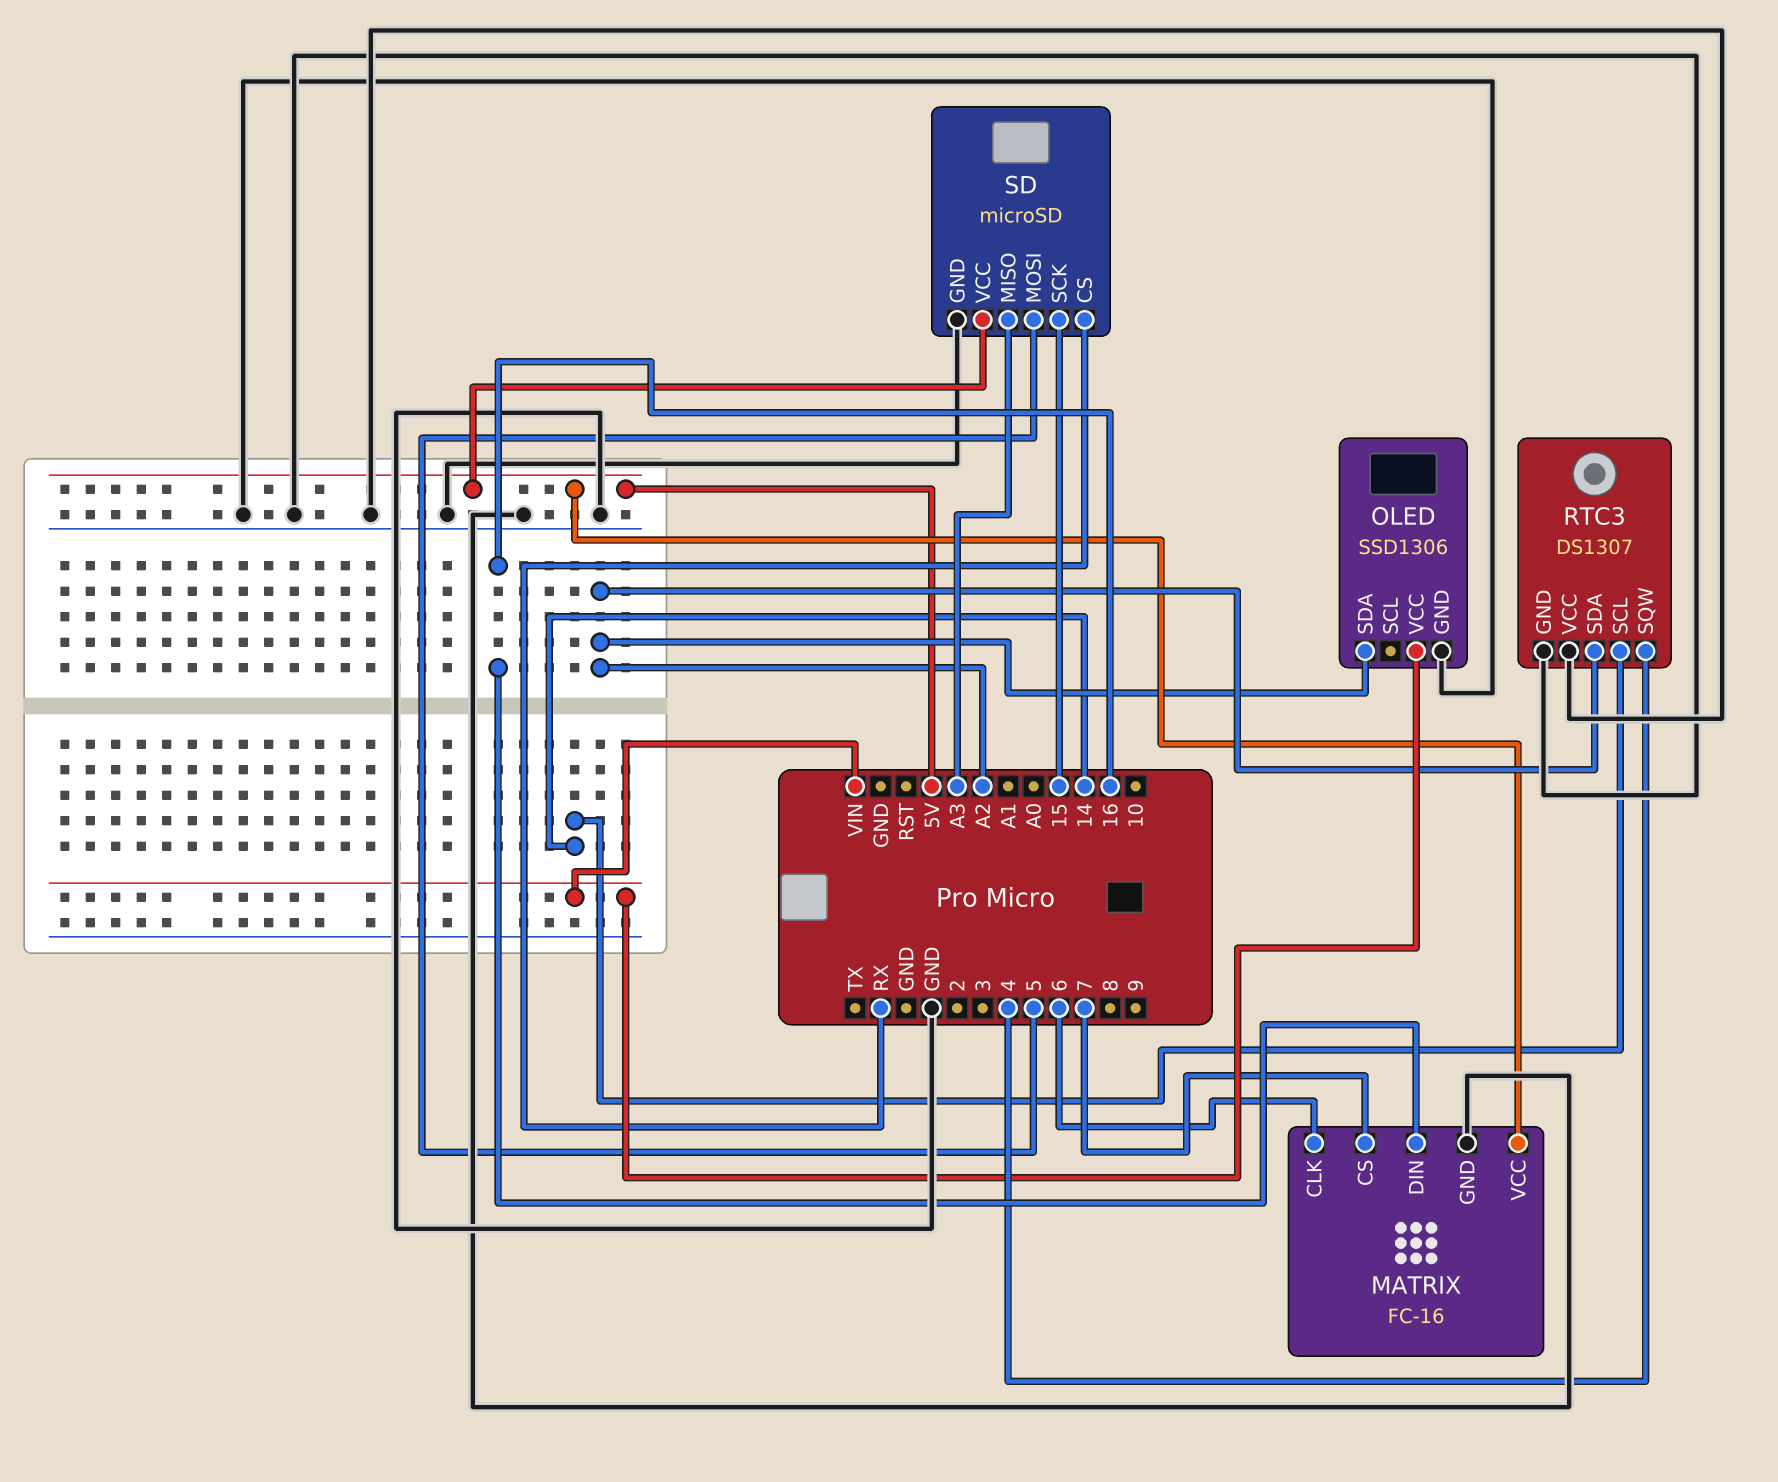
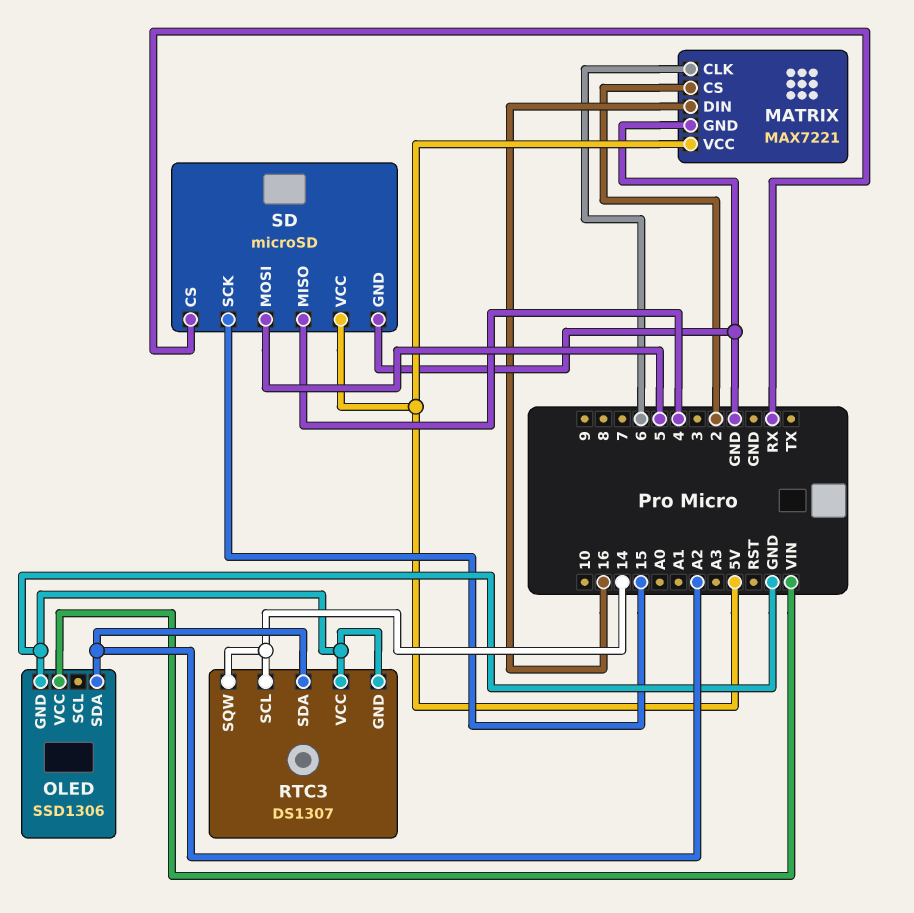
MATRIX: FC-16 -> MAX7221
MATRIX pin CS: 7 -> 2
RTC3 pin SQW: 4 -> 14
SD pin MISO: A3 -> 4

